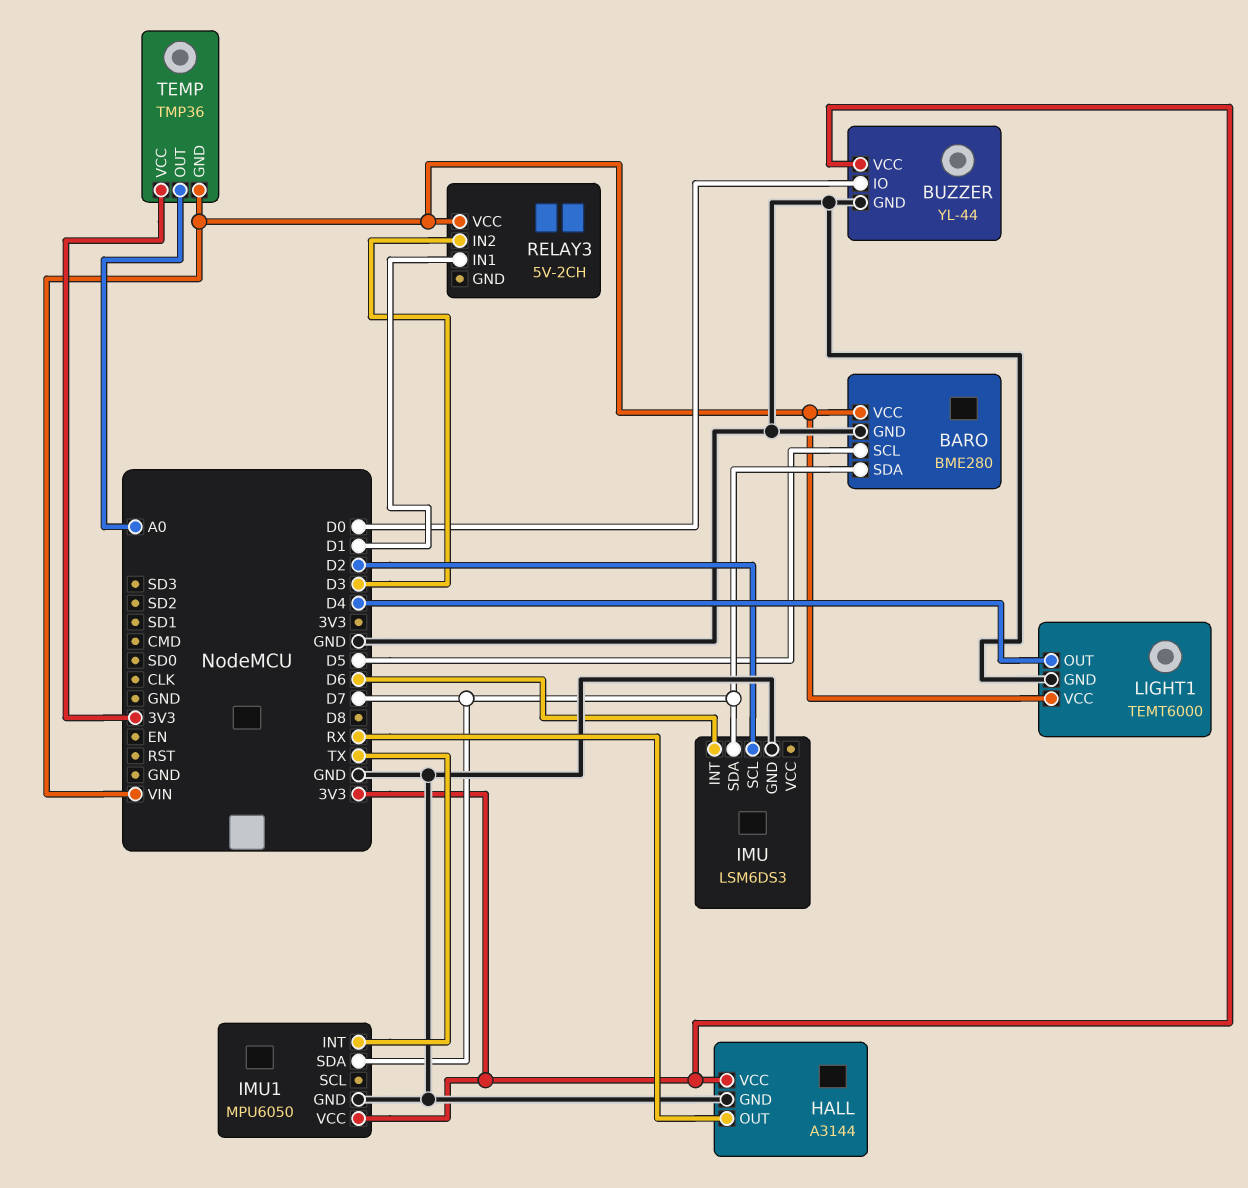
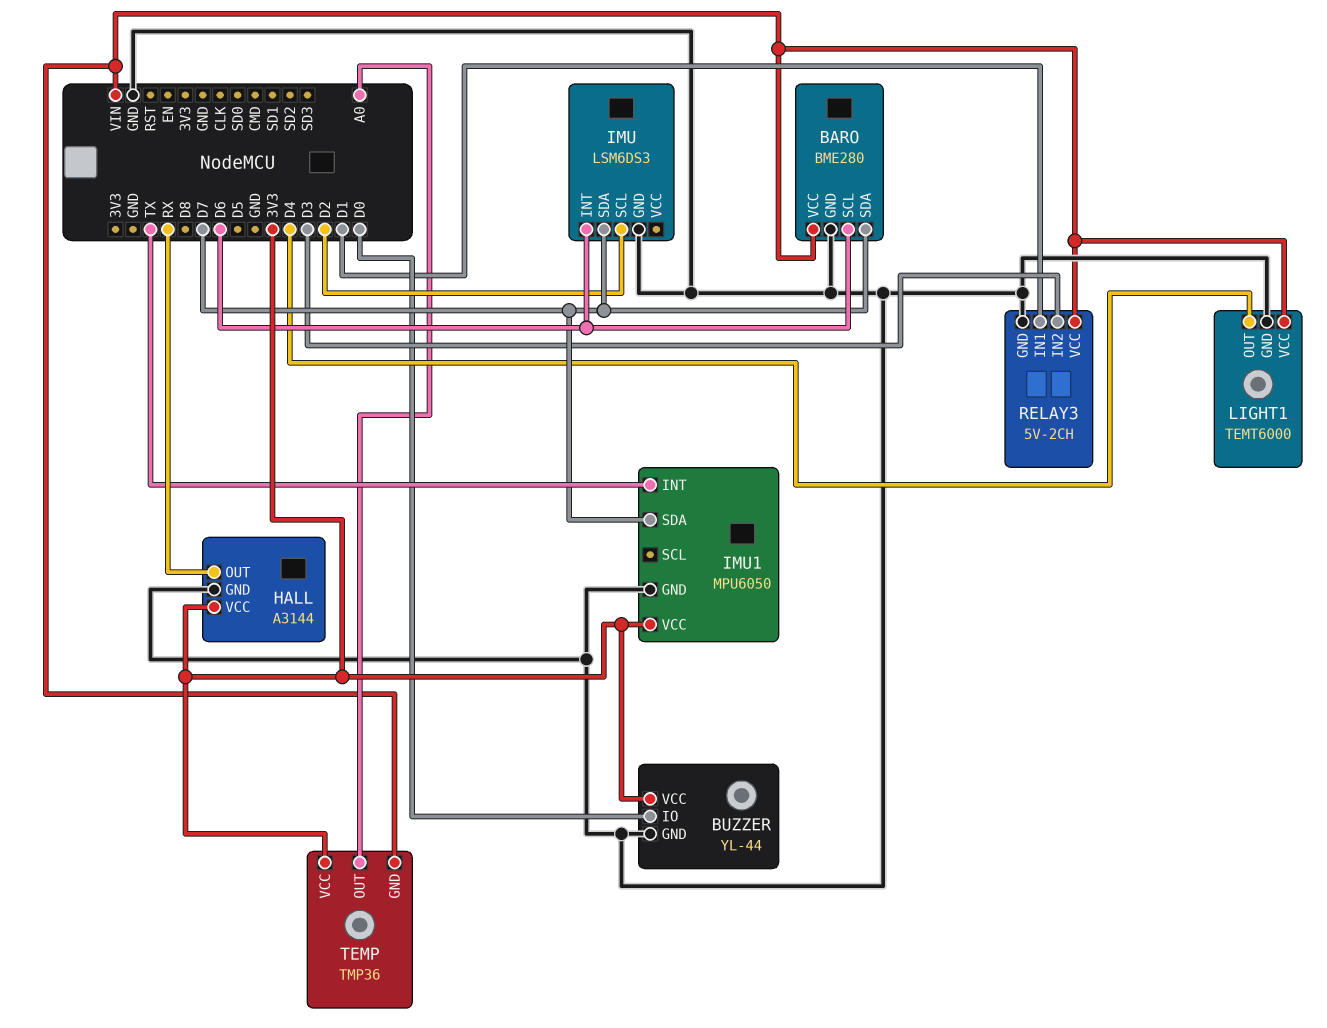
BARO pin SCL: D5 -> D6
RELAY3 pin GND: none -> GND

